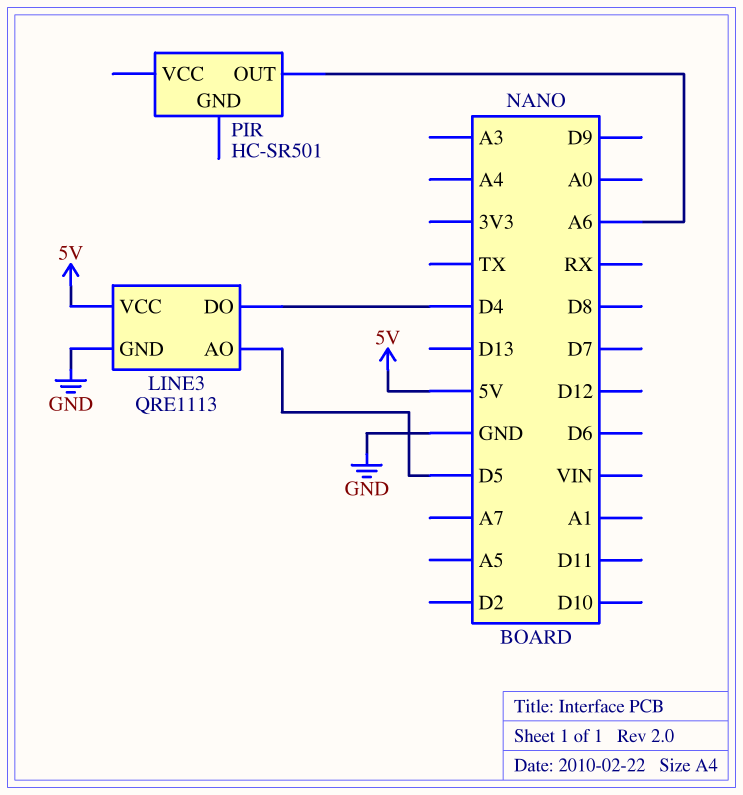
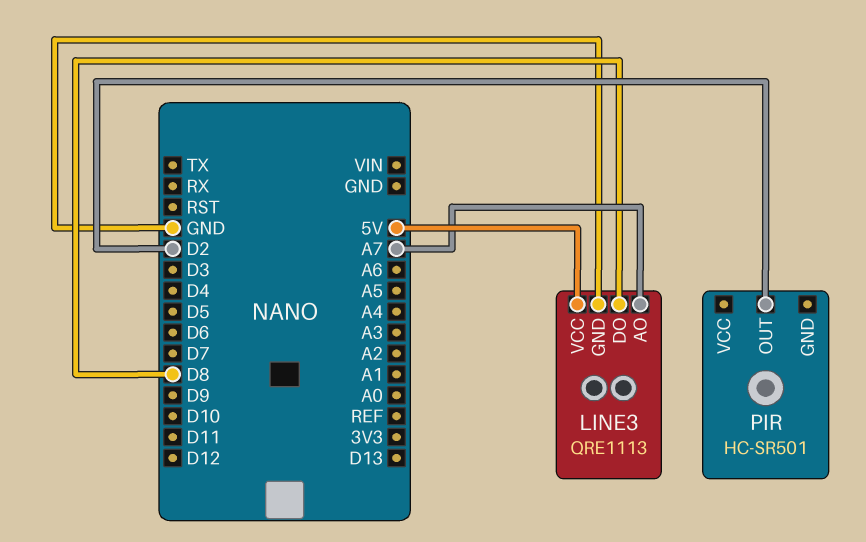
LINE3 pin AO: D5 -> A7
LINE3 pin DO: D4 -> D8
PIR pin OUT: A6 -> D2

